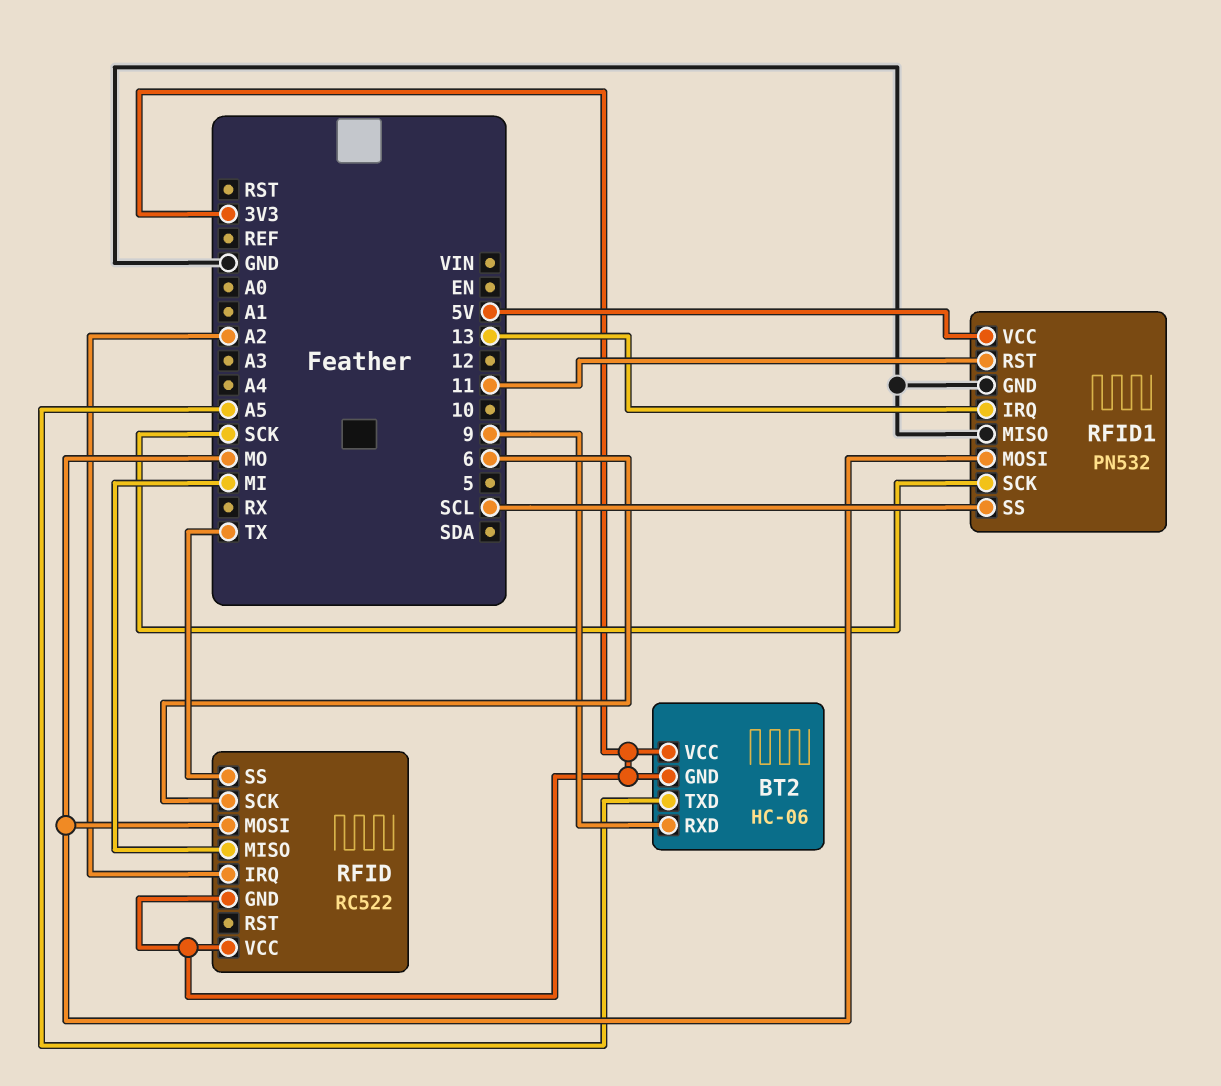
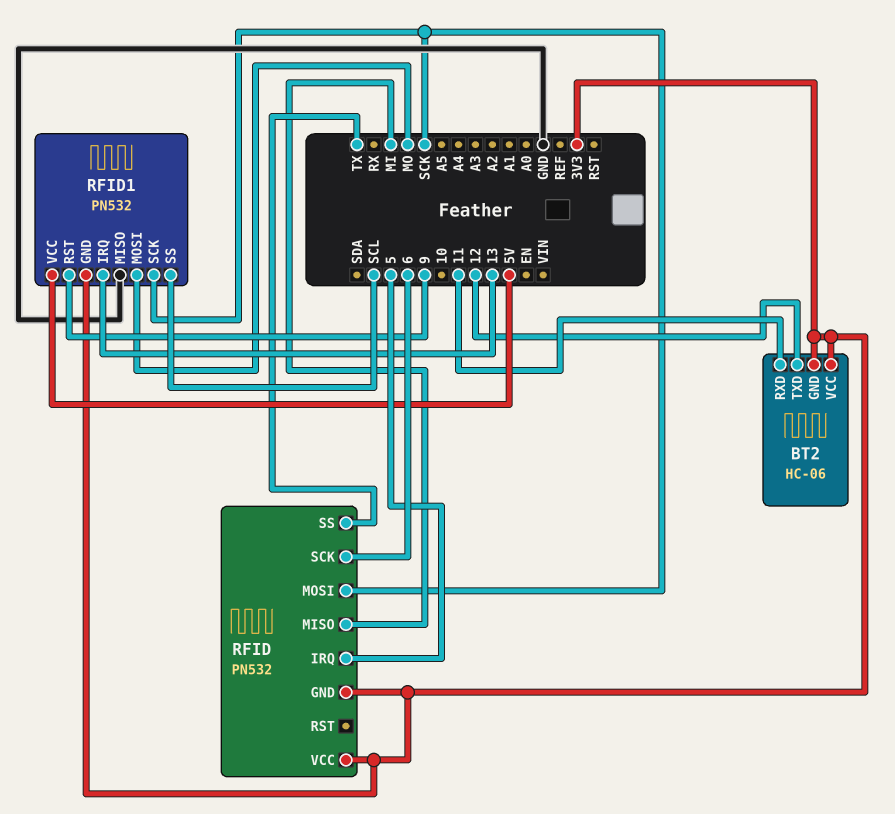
BT2 pin RXD: 9 -> 11
BT2 pin TXD: A5 -> 12
RFID: RC522 -> PN532
RFID pin IRQ: A2 -> 5
RFID pin MOSI: MO -> SCK
RFID1 pin GND: GND -> 3V3
RFID1 pin RST: 11 -> 9

